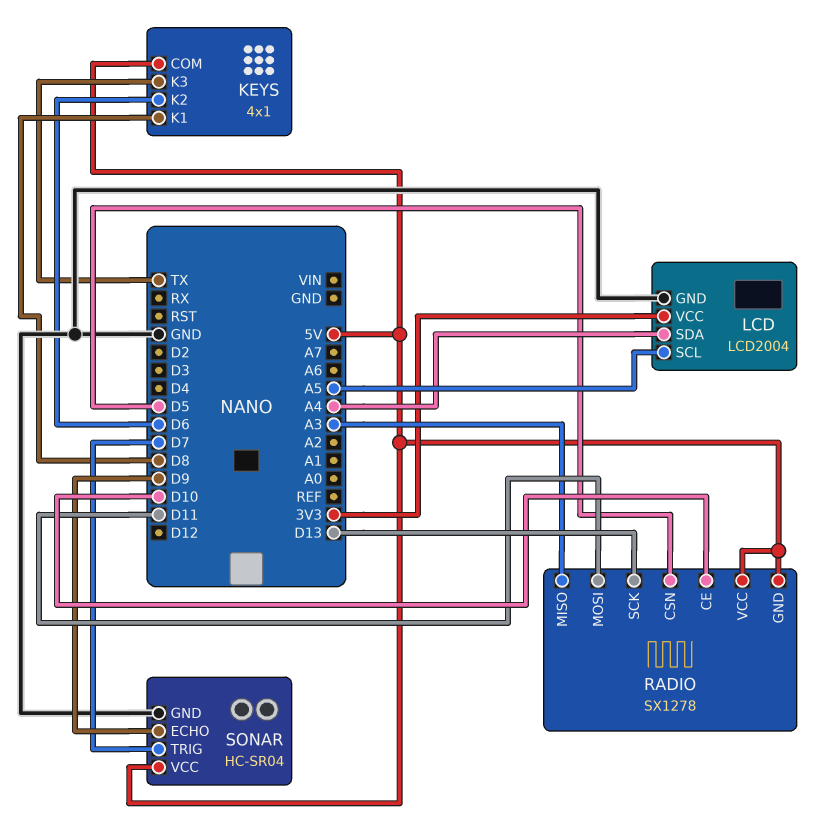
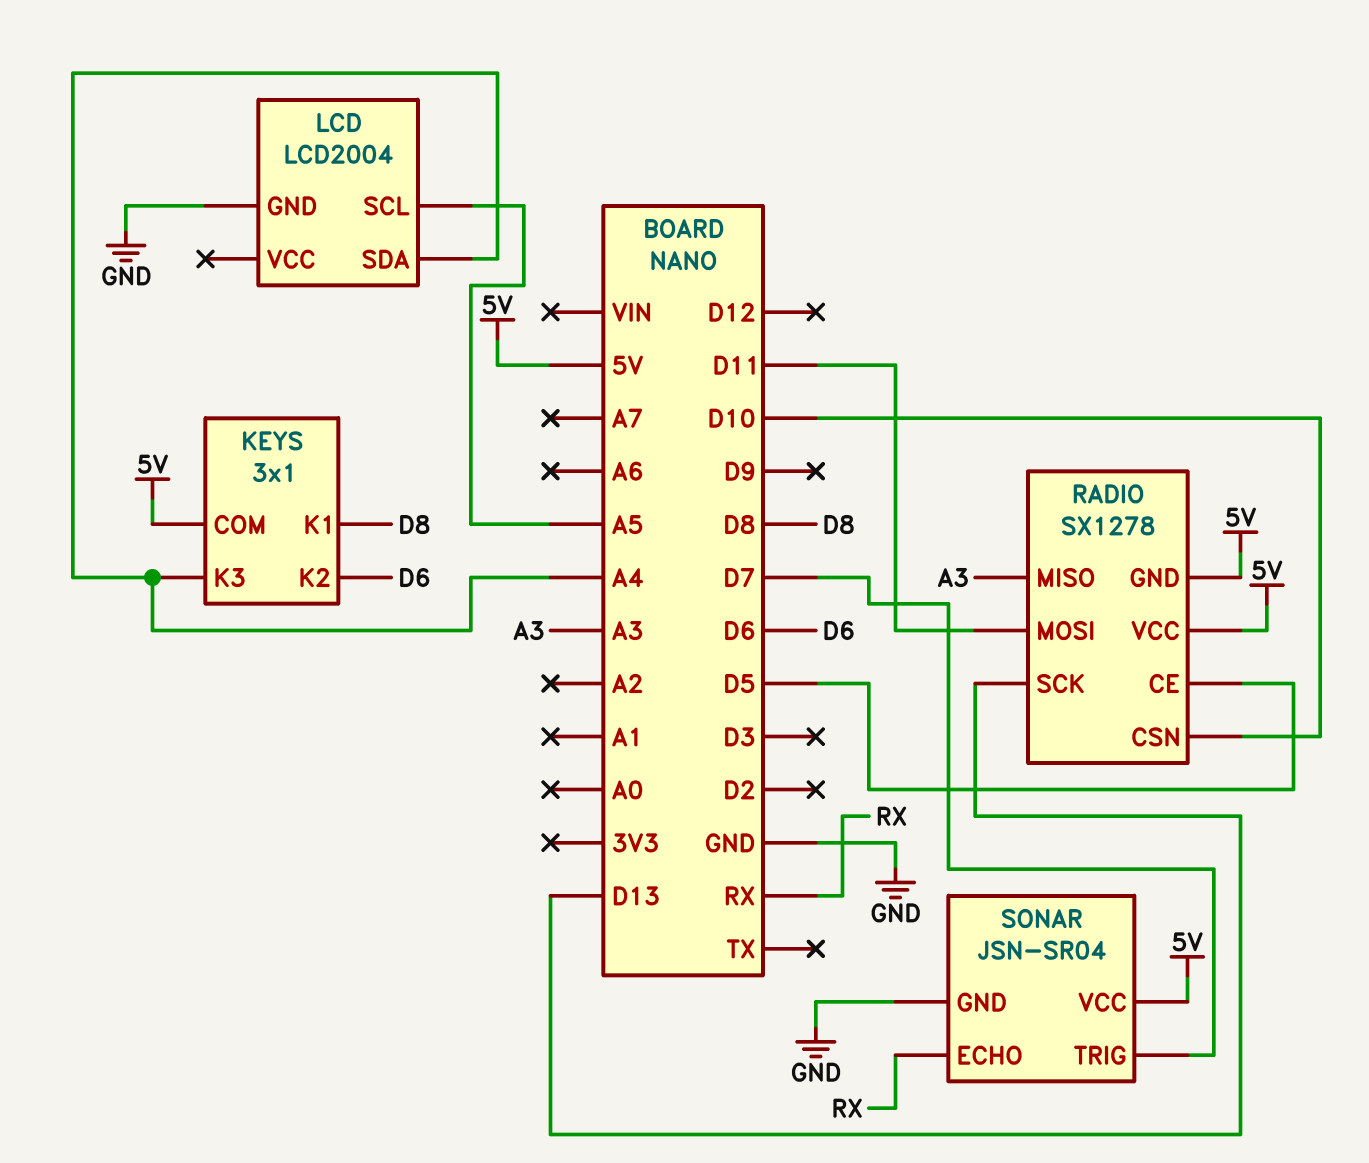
KEYS: 4x1 -> 3x1
KEYS pin K3: TX -> A4
LCD pin VCC: 3V3 -> none
RADIO pin CE: D10 -> D5
RADIO pin CSN: D5 -> D10
SONAR: HC-SR04 -> JSN-SR04
SONAR pin ECHO: D9 -> RX

